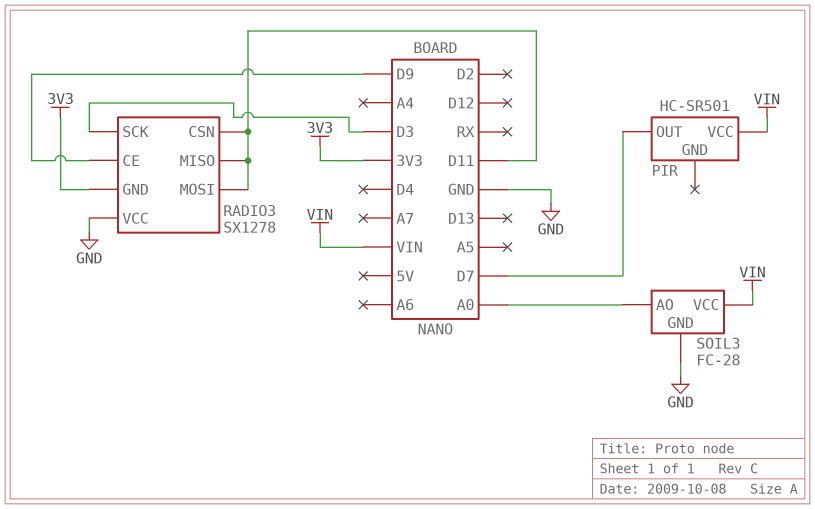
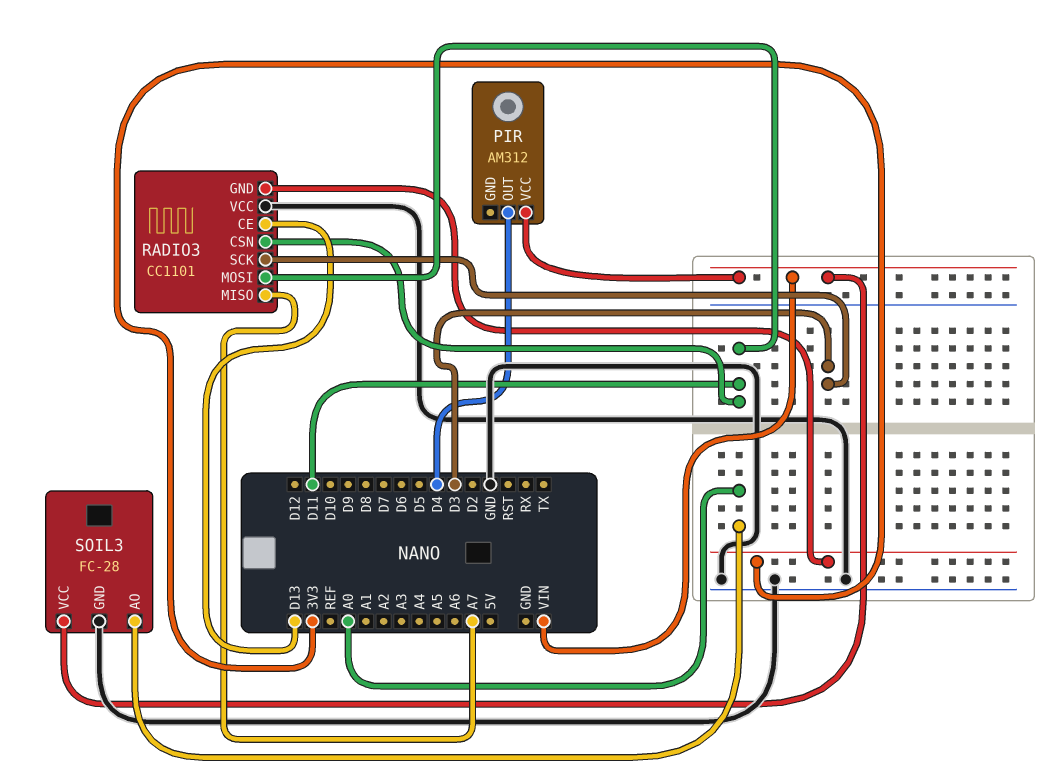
PIR: HC-SR501 -> AM312
PIR pin OUT: D7 -> D4
RADIO3: SX1278 -> CC1101
RADIO3 pin CE: D9 -> D13
RADIO3 pin MISO: D11 -> A7

